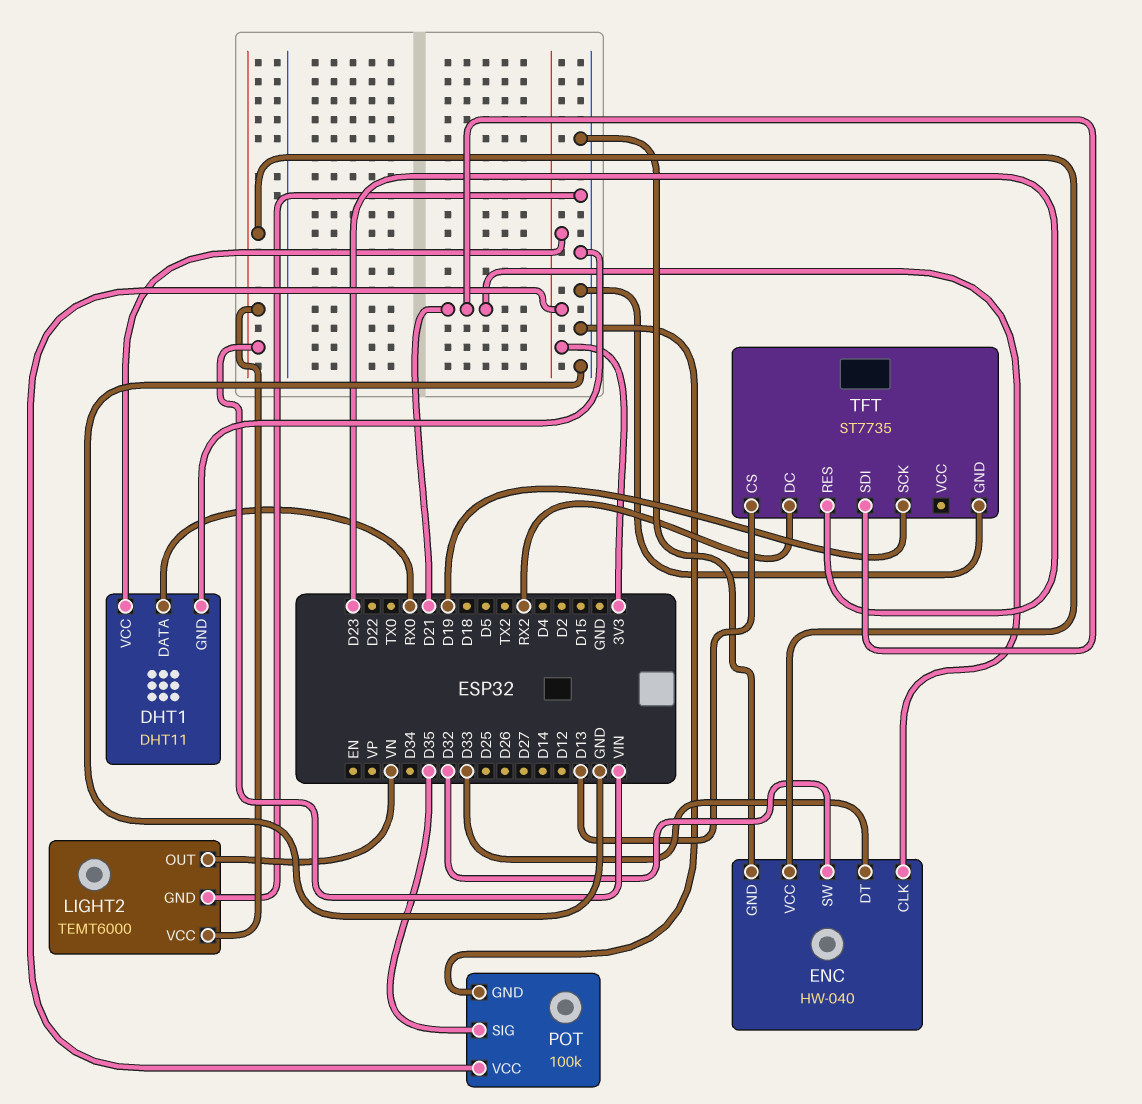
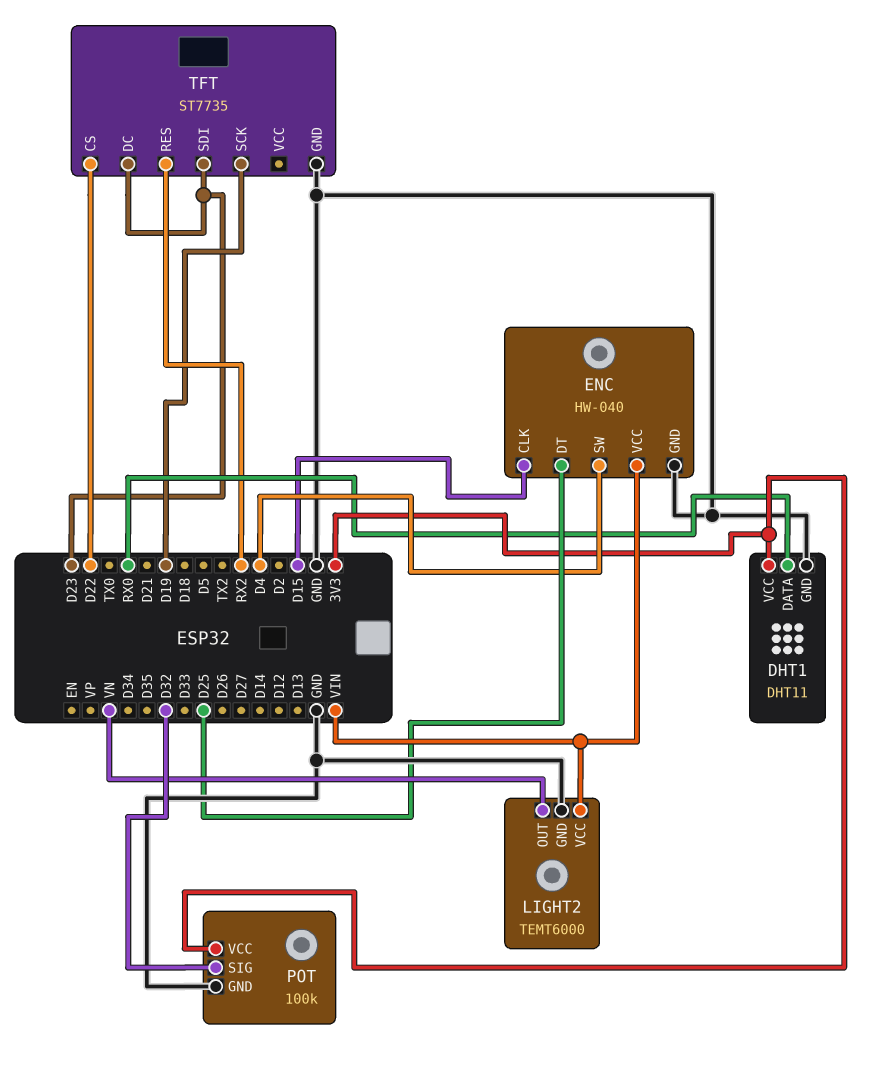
ENC pin CLK: D21 -> D15
ENC pin DT: D33 -> D25
ENC pin SW: D32 -> D4
POT pin SIG: D35 -> D32
TFT pin CS: D13 -> D22
TFT pin DC: RX2 -> D23
TFT pin RES: D23 -> RX2
TFT pin SDI: D21 -> D23

